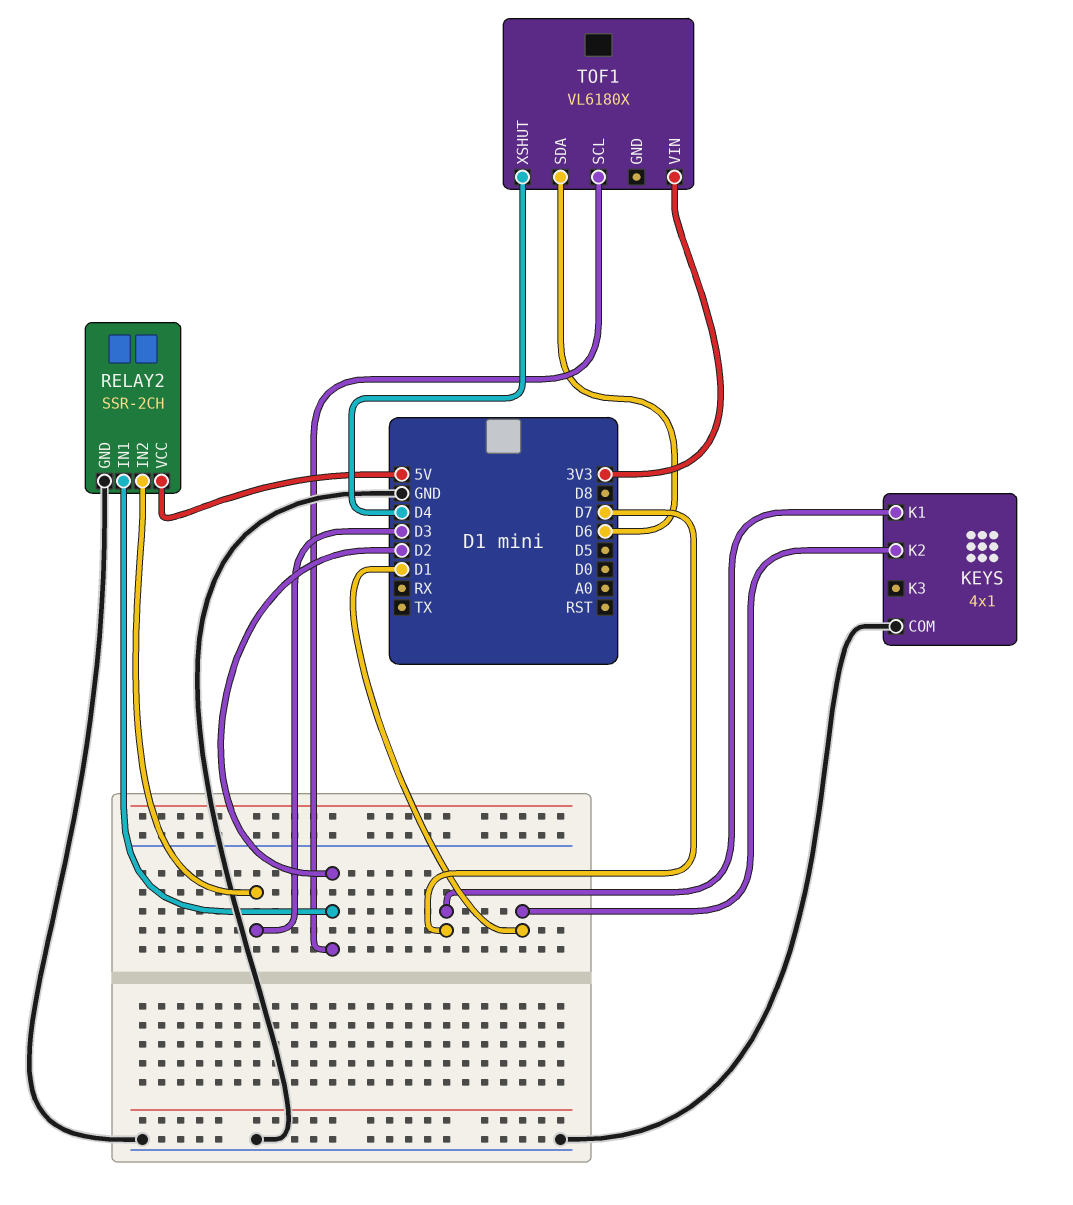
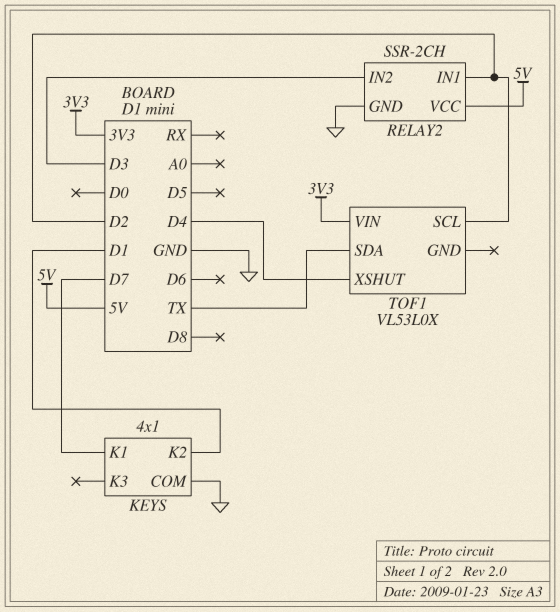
TOF1: VL6180X -> VL53L0X
TOF1 pin SDA: D6 -> TX

